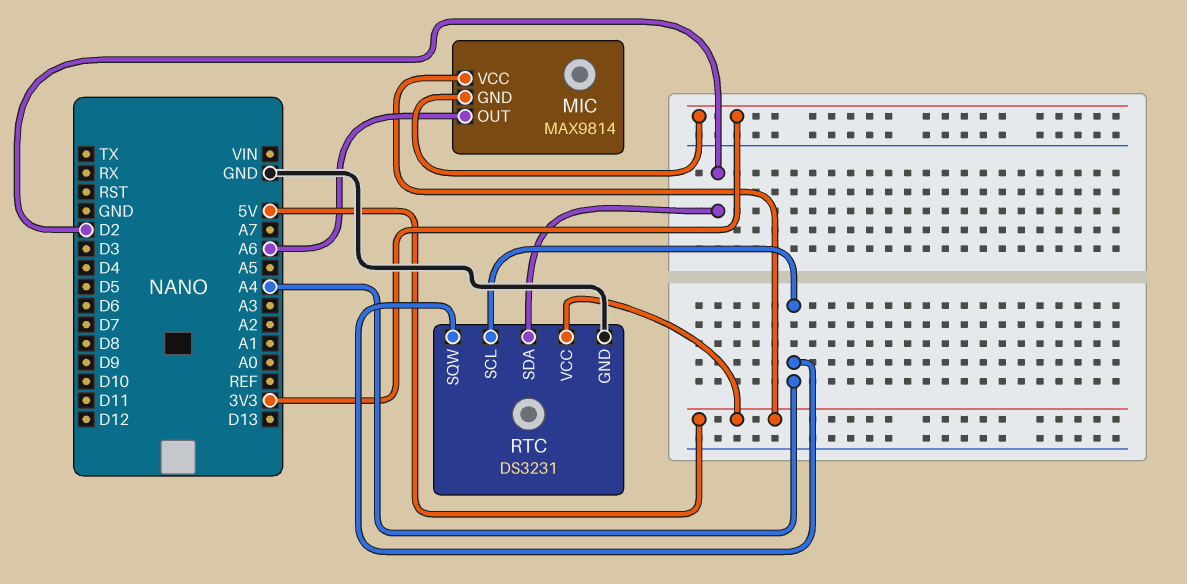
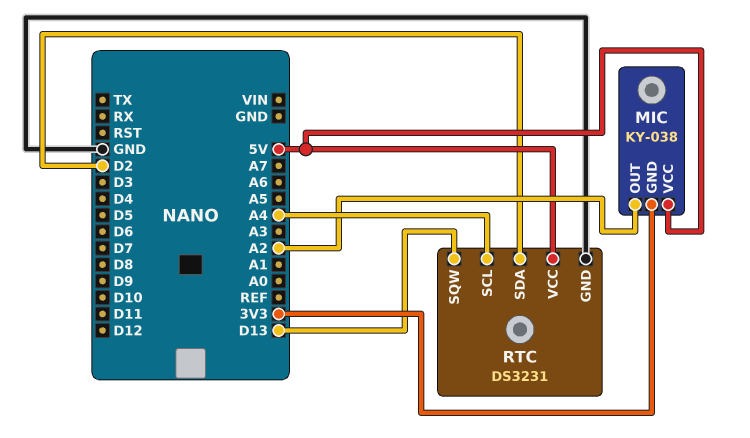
MIC: MAX9814 -> KY-038
MIC pin OUT: A6 -> A2
RTC pin SQW: A4 -> D13

